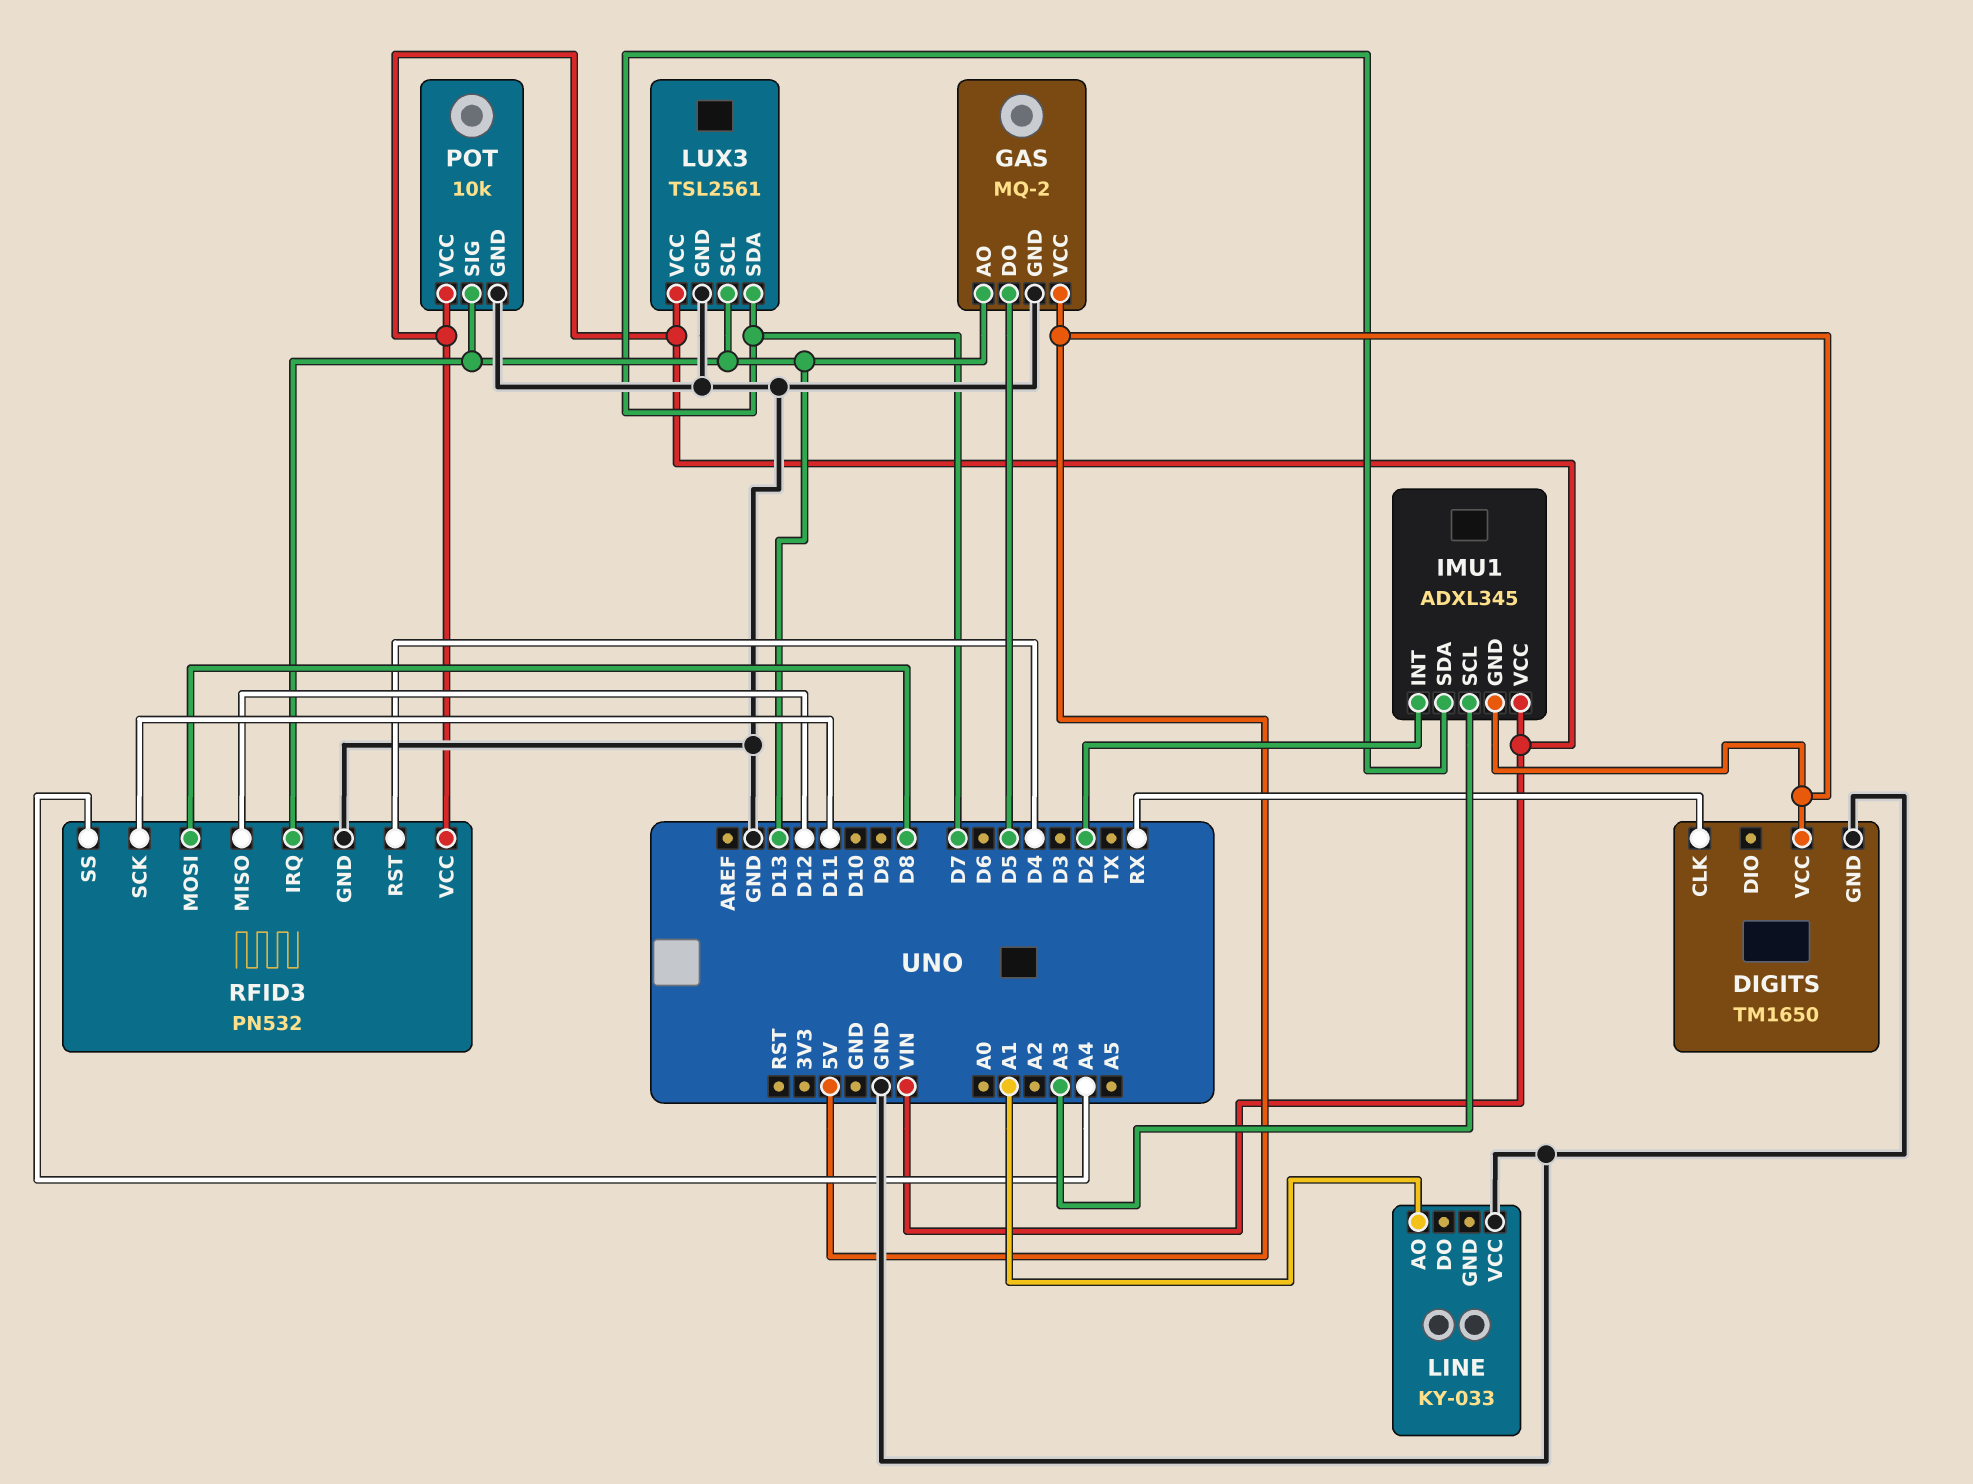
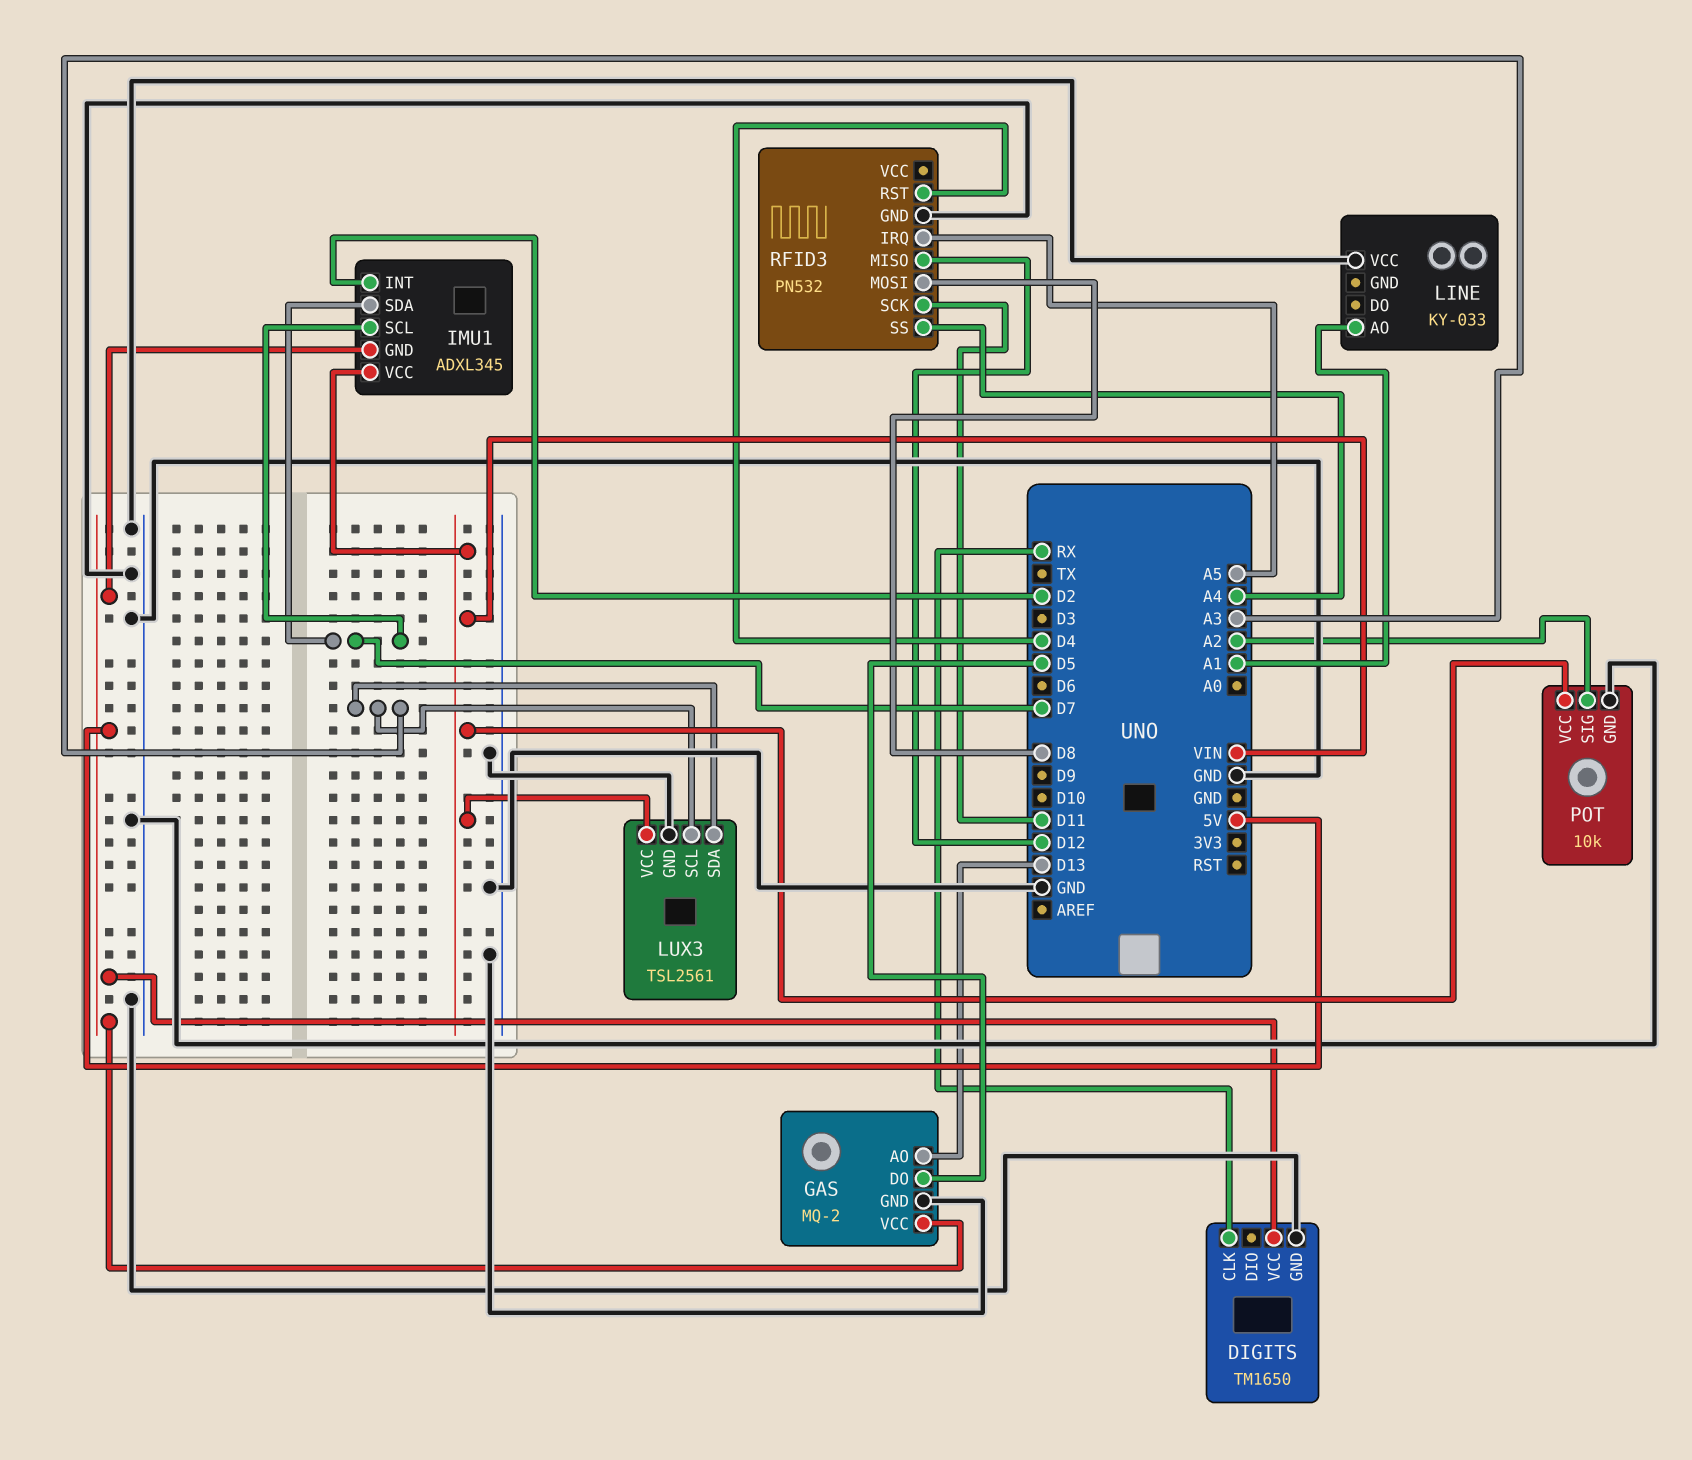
IMU1 pin SCL: A3 -> D7
LUX3 pin SCL: D13 -> A3
LUX3 pin SDA: D7 -> A3
POT pin SIG: D13 -> A2
RFID3 pin IRQ: D13 -> A5
RFID3 pin VCC: VIN -> none

